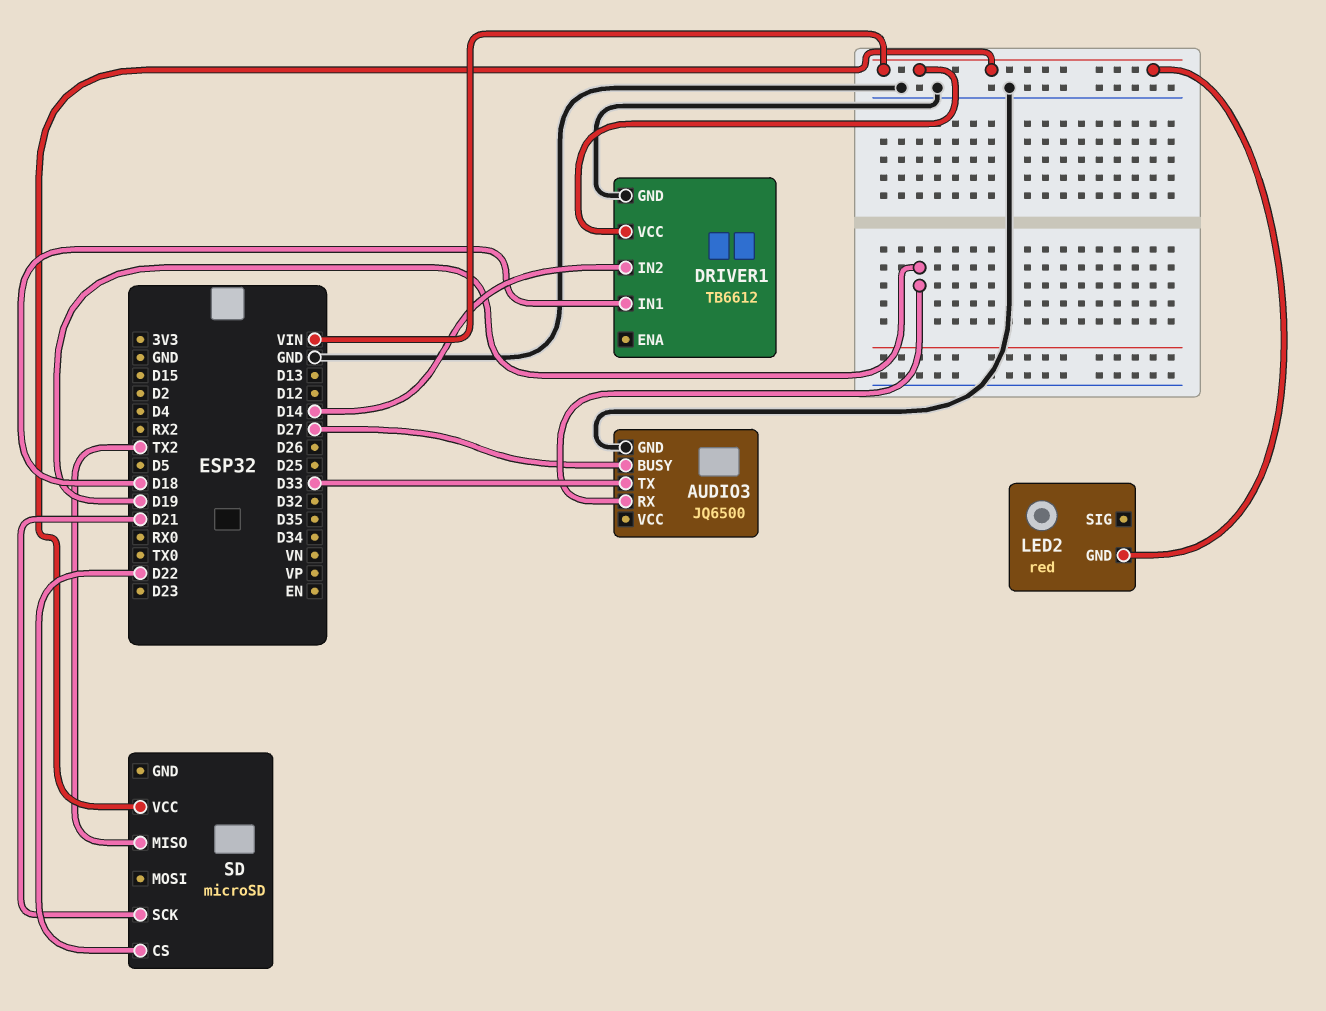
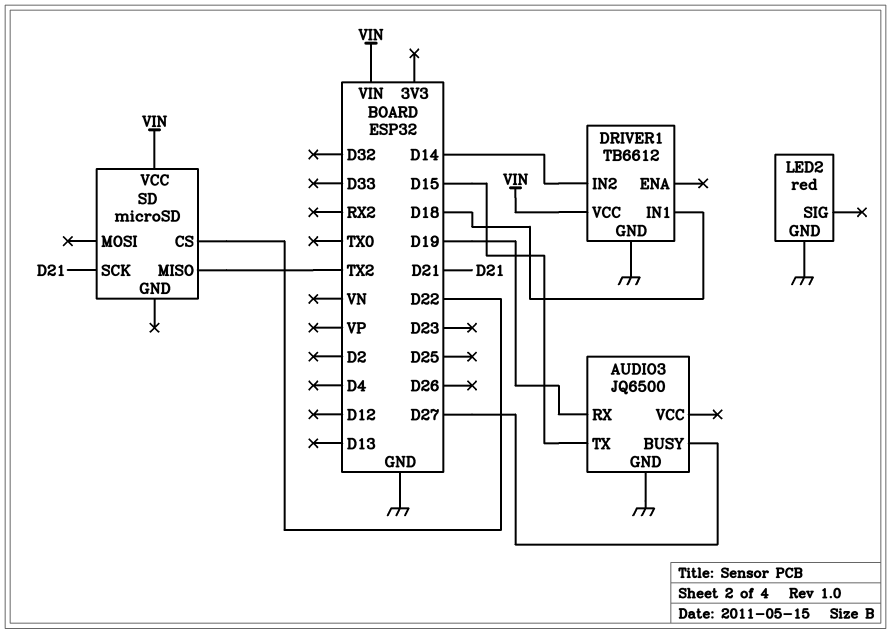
AUDIO3 pin TX: D33 -> D15
LED2 pin GND: VIN -> GND

